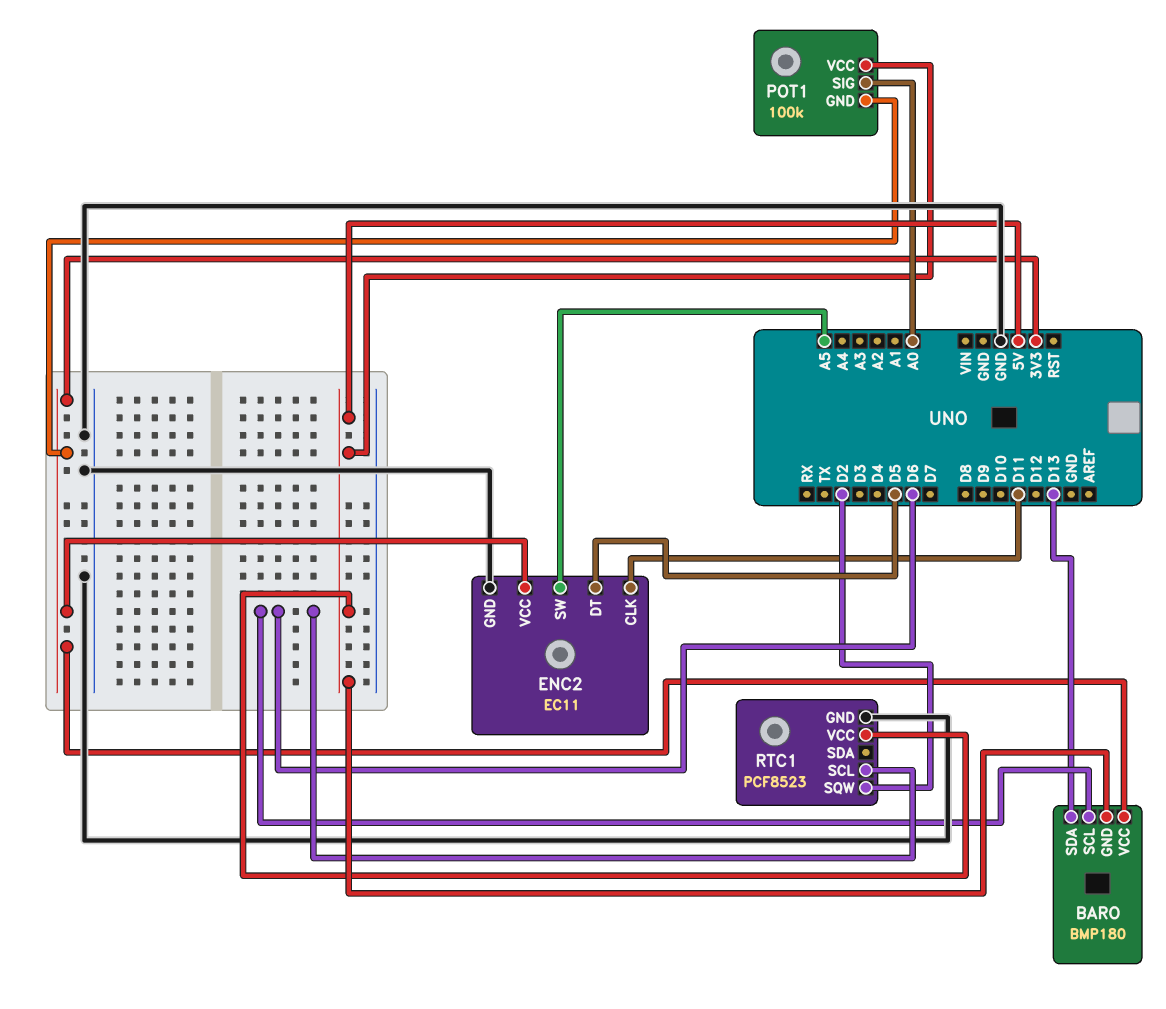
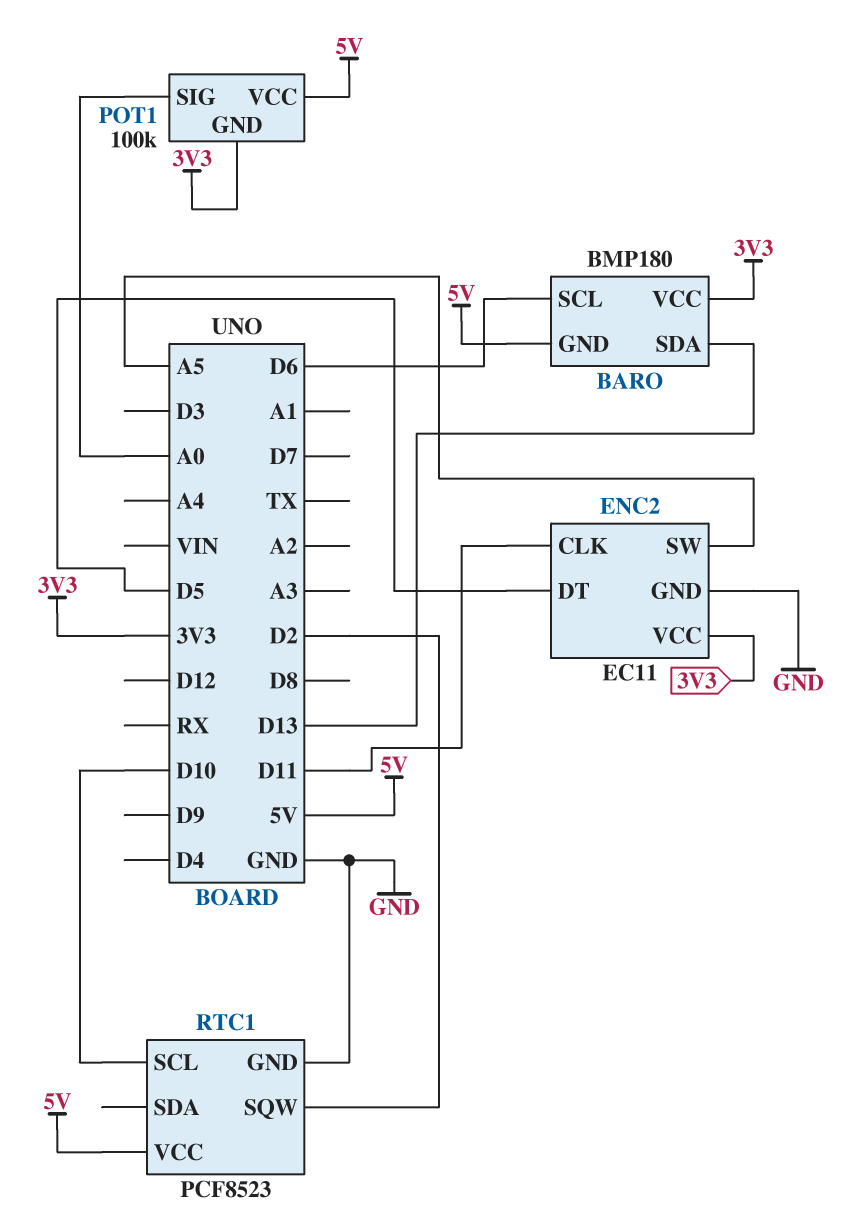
RTC1 pin SCL: D6 -> D10

